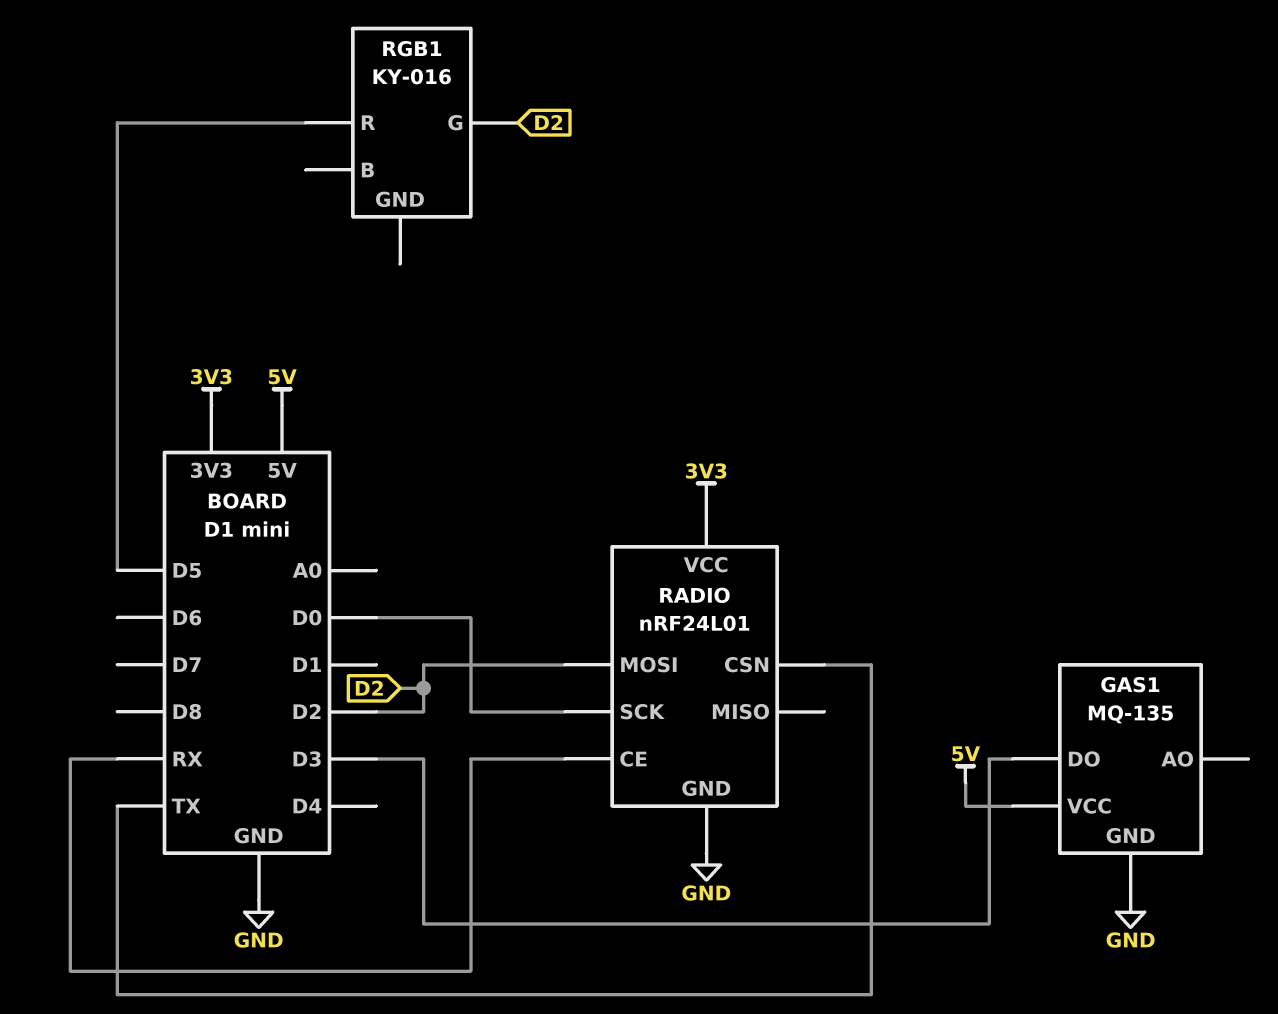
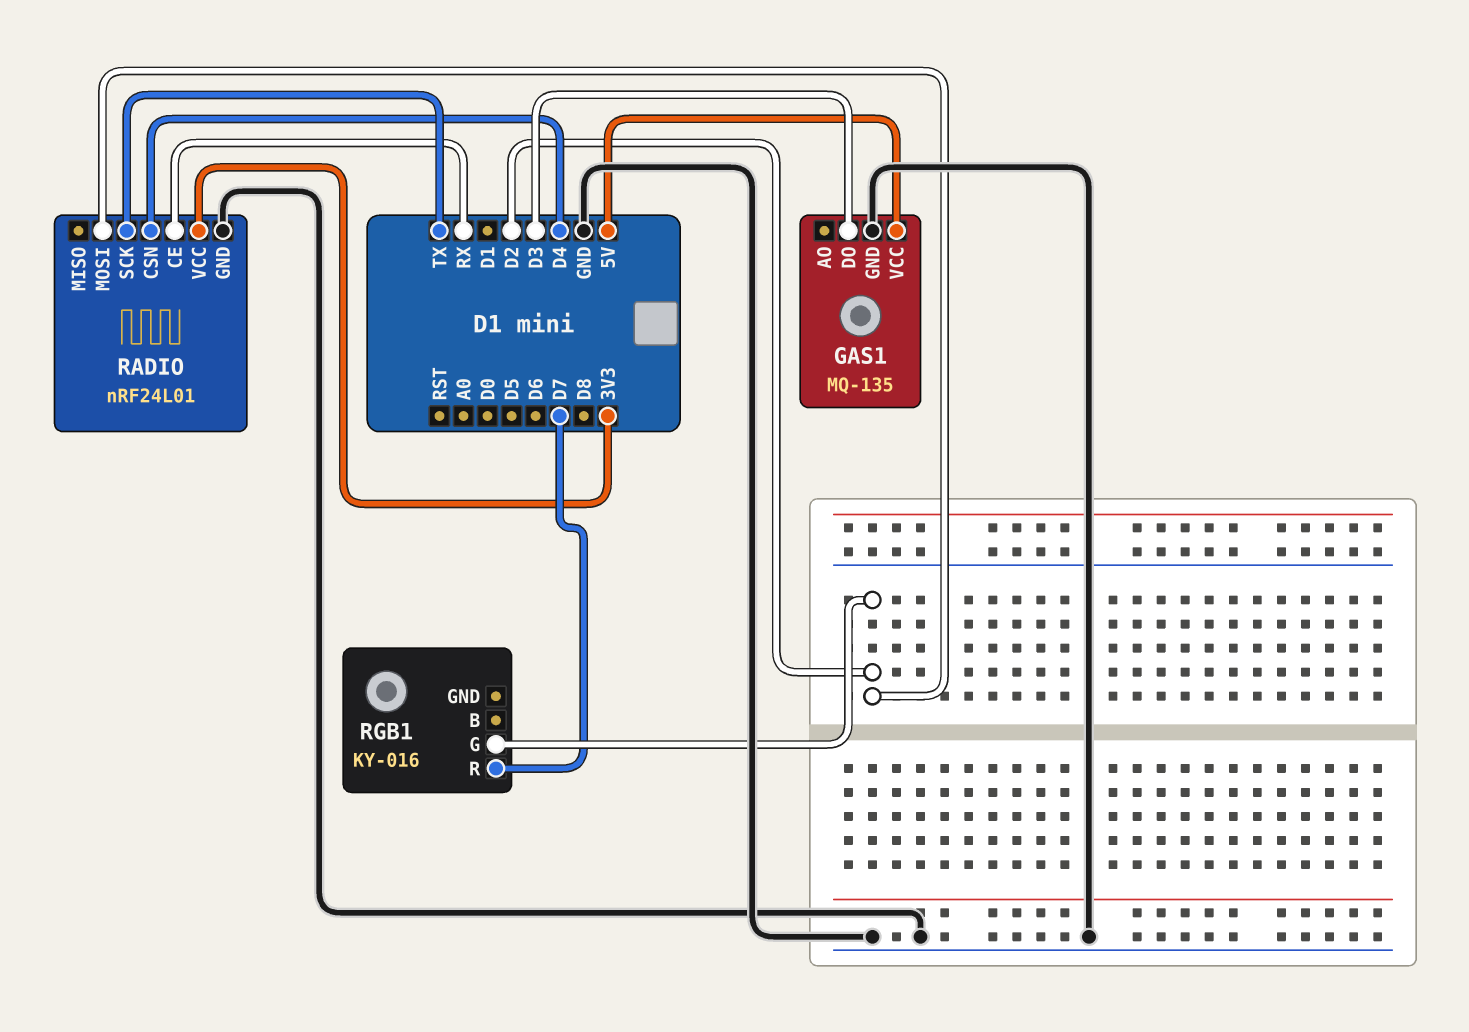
RADIO pin CSN: TX -> D4
RADIO pin SCK: D0 -> TX
RGB1 pin R: D5 -> D7

